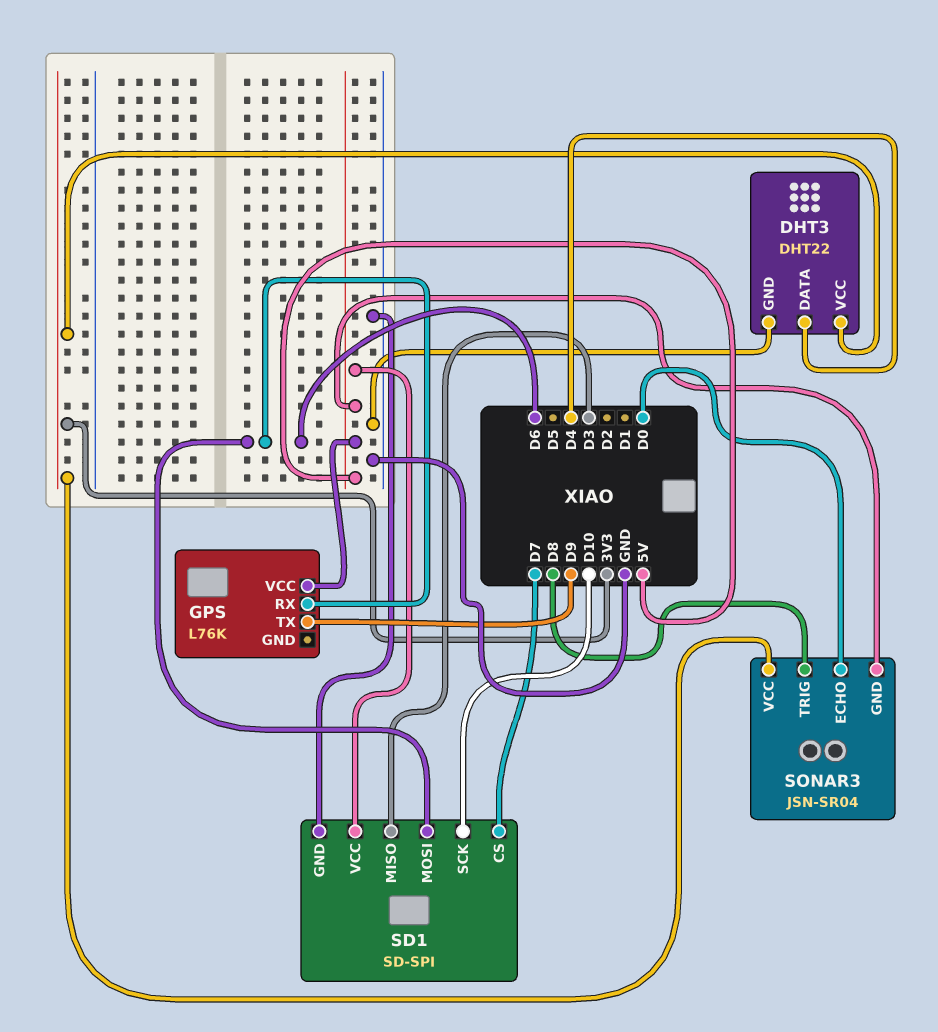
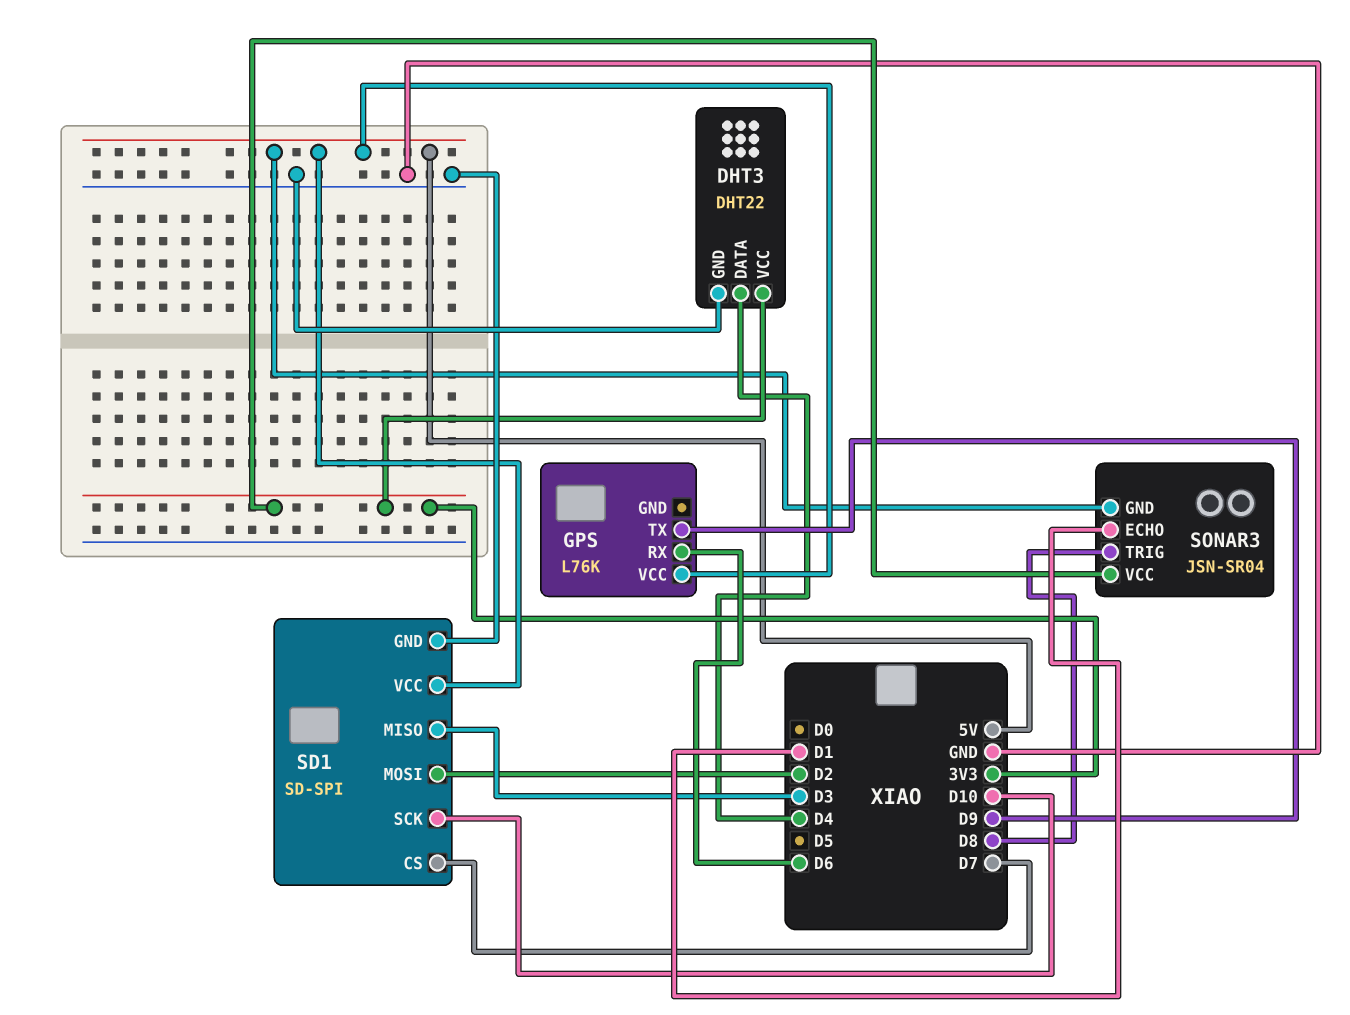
SD1 pin MOSI: D6 -> D2
SONAR3 pin ECHO: D0 -> D1

